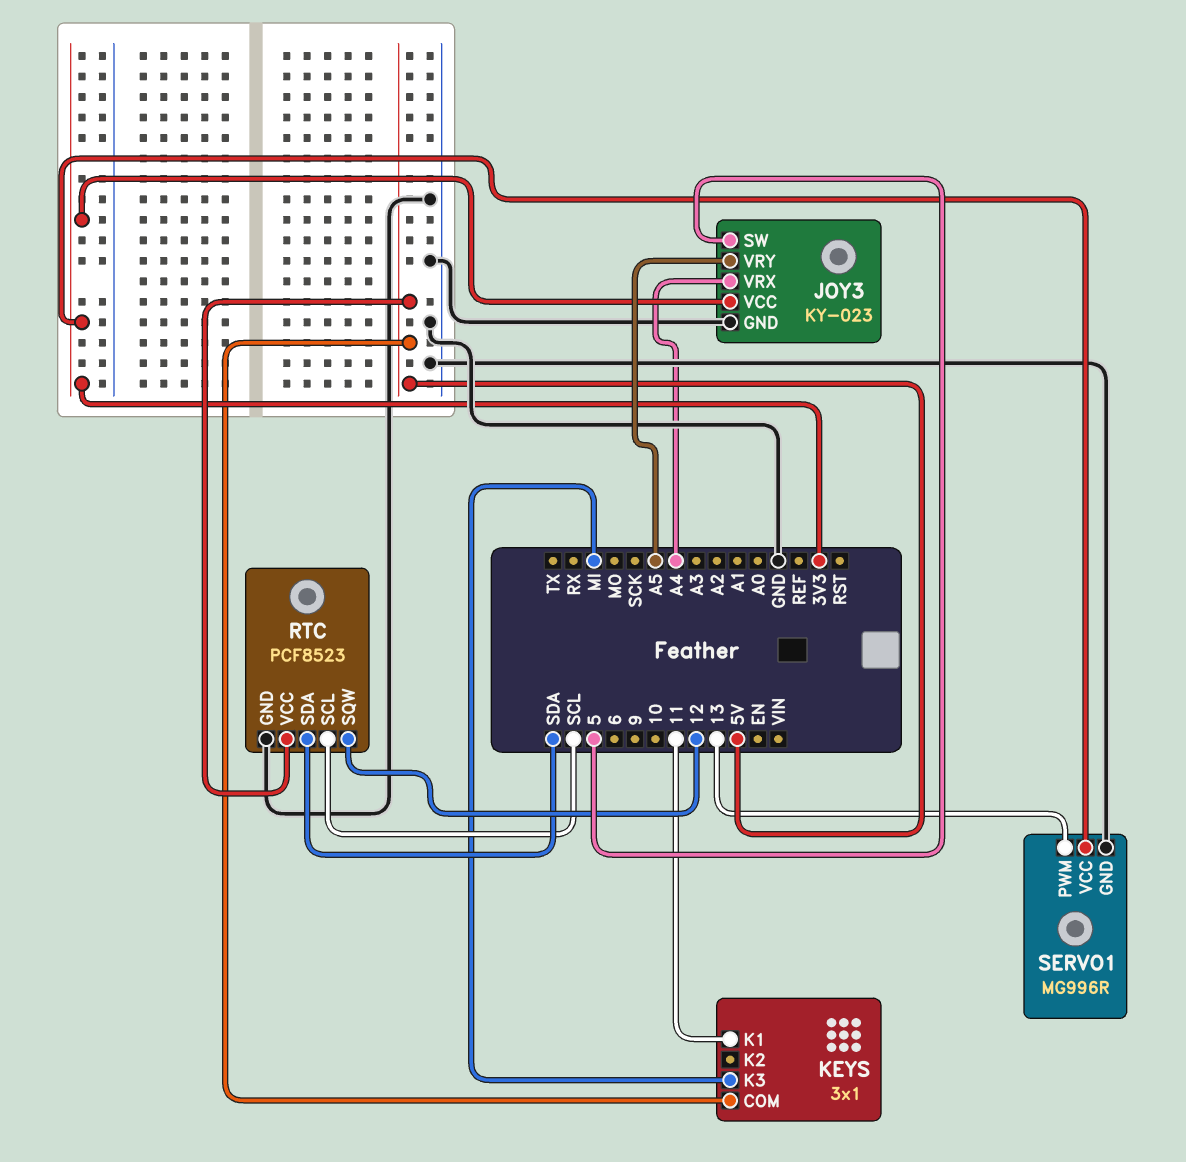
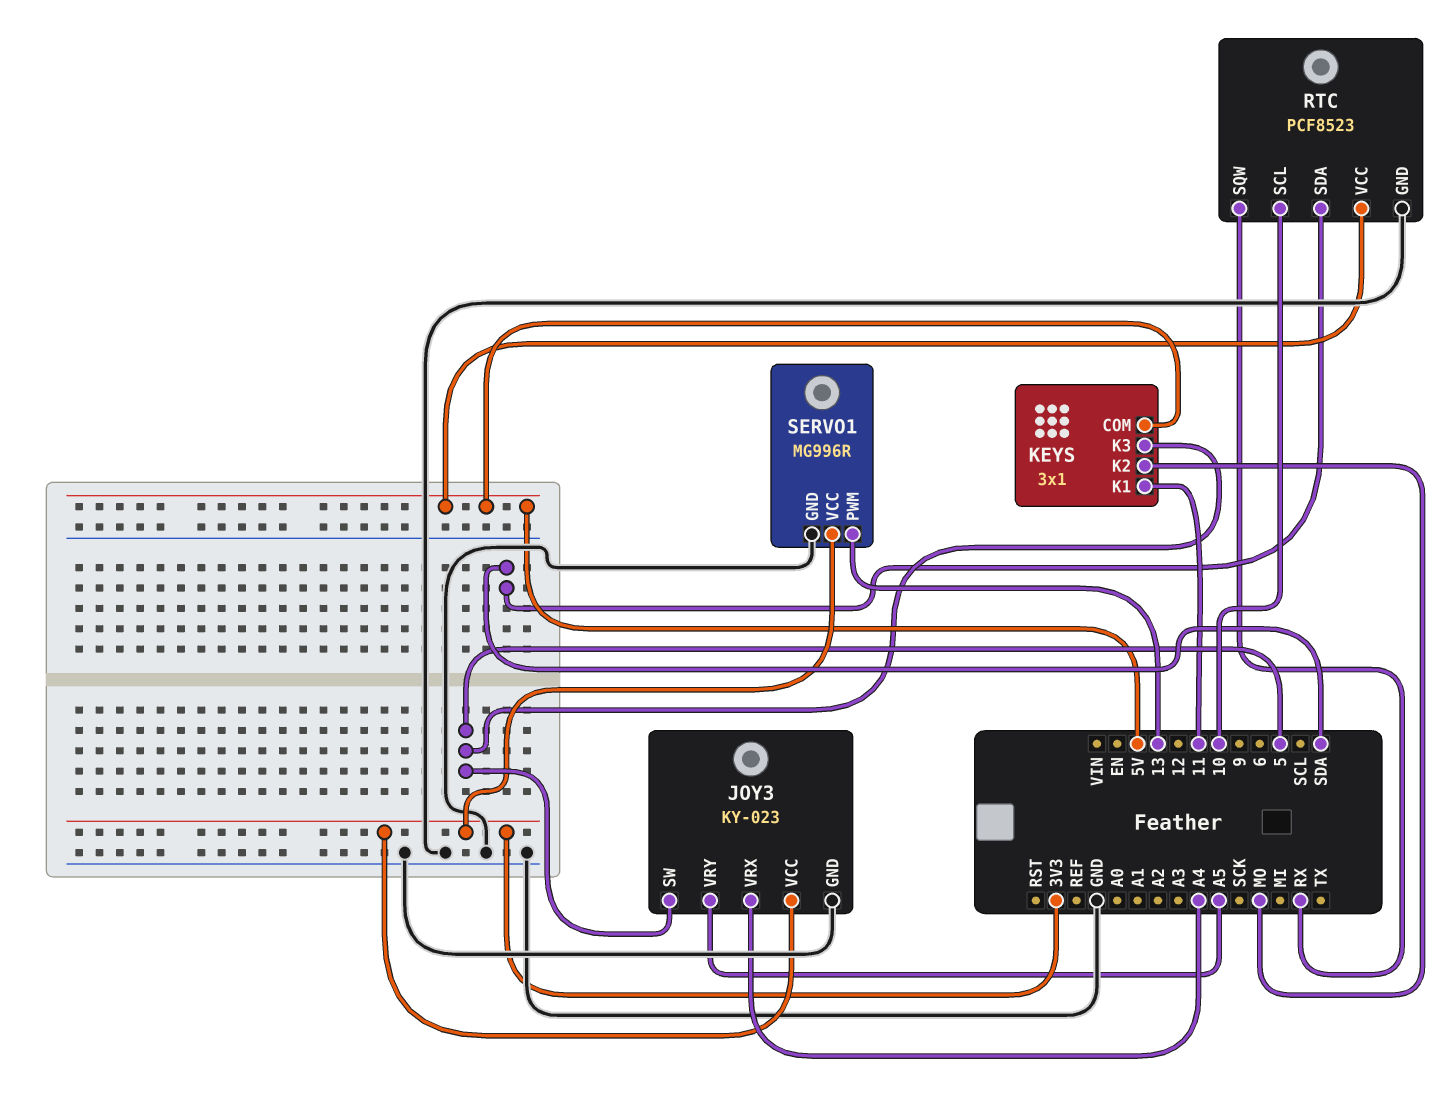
KEYS pin K2: none -> MO
KEYS pin K3: MI -> 5
RTC pin SCL: SCL -> 10
RTC pin SQW: 12 -> RX

